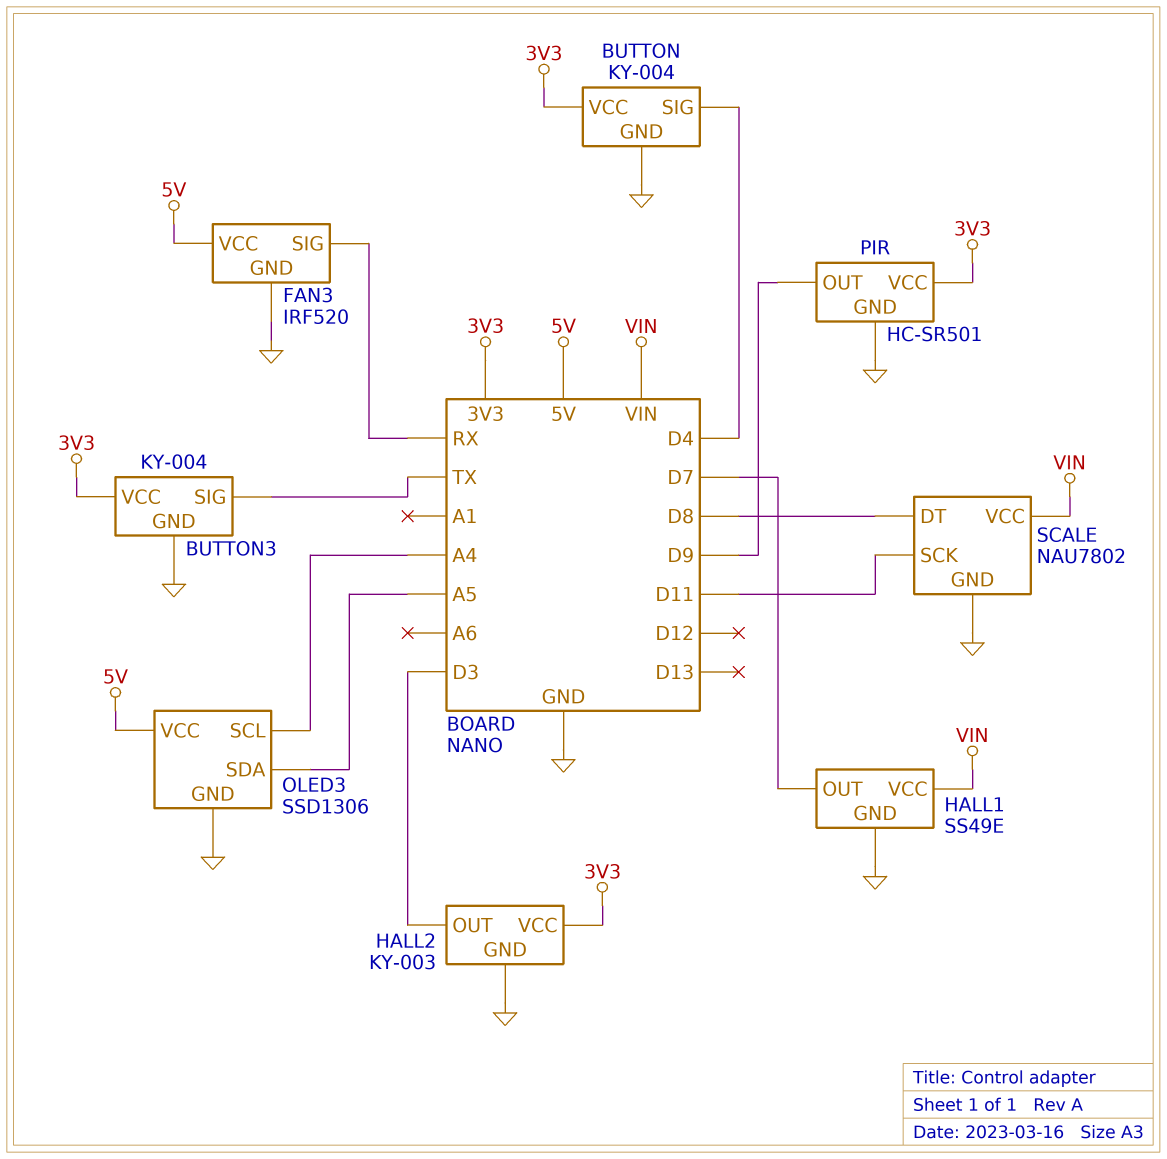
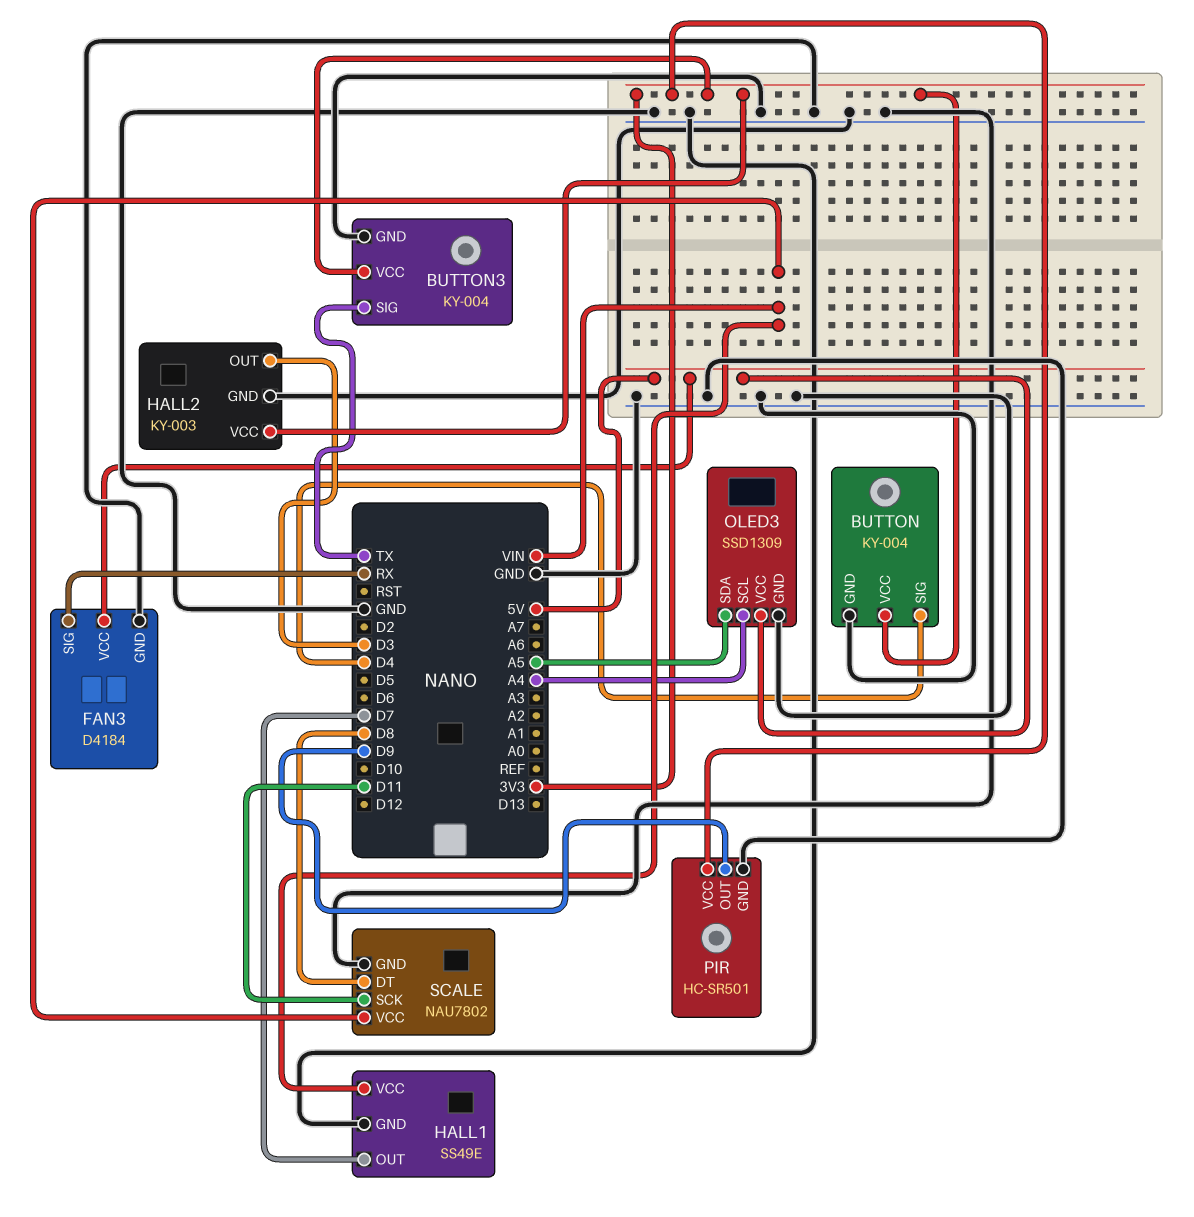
FAN3: IRF520 -> D4184
OLED3: SSD1306 -> SSD1309

